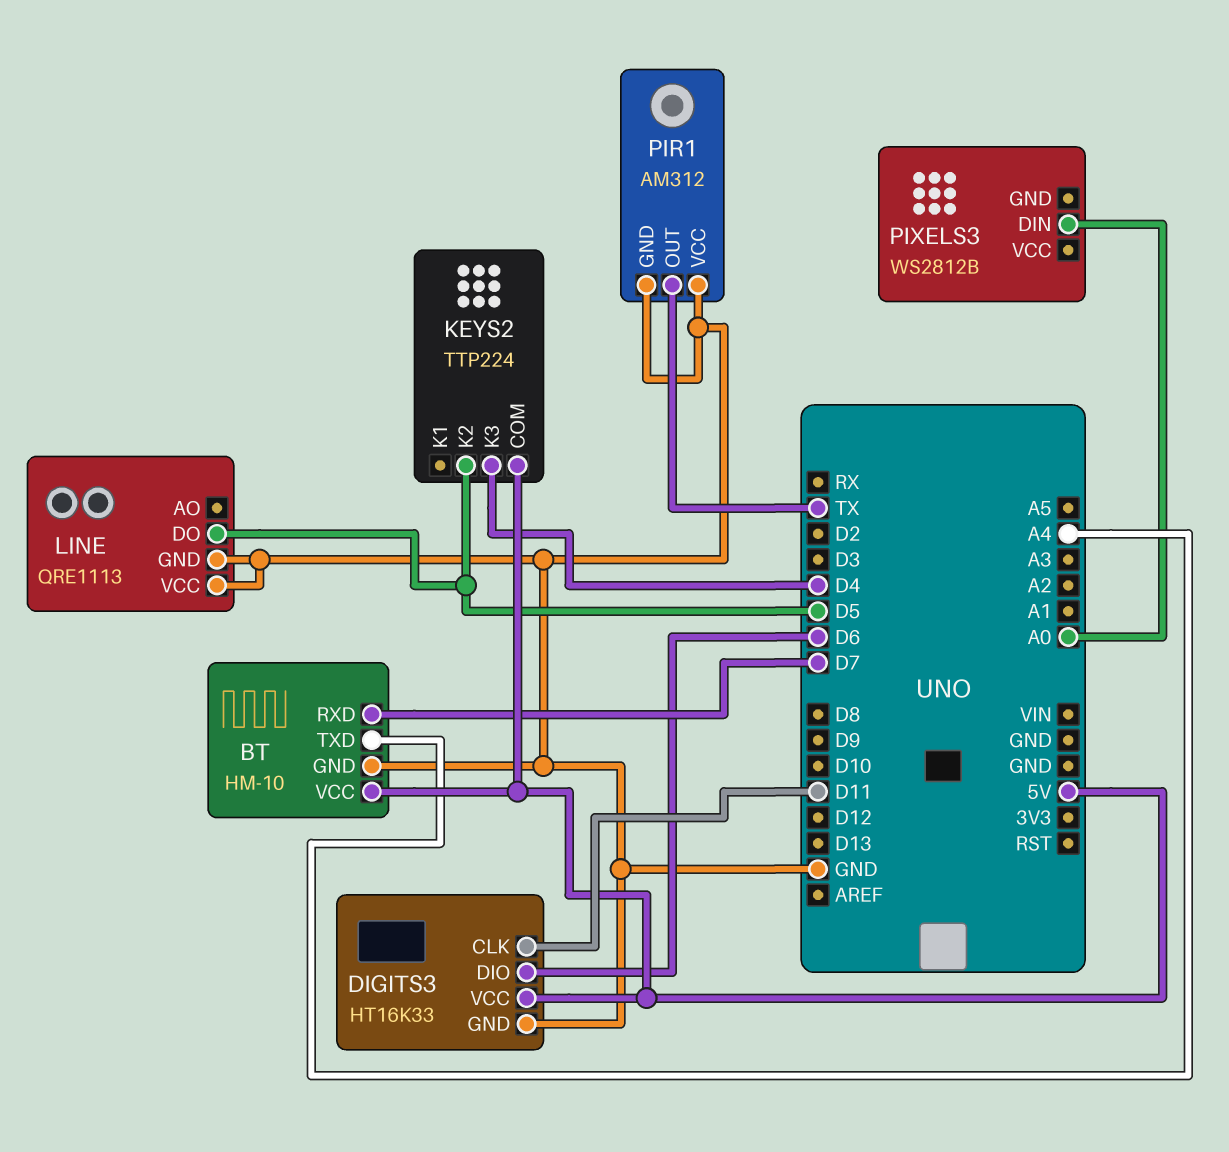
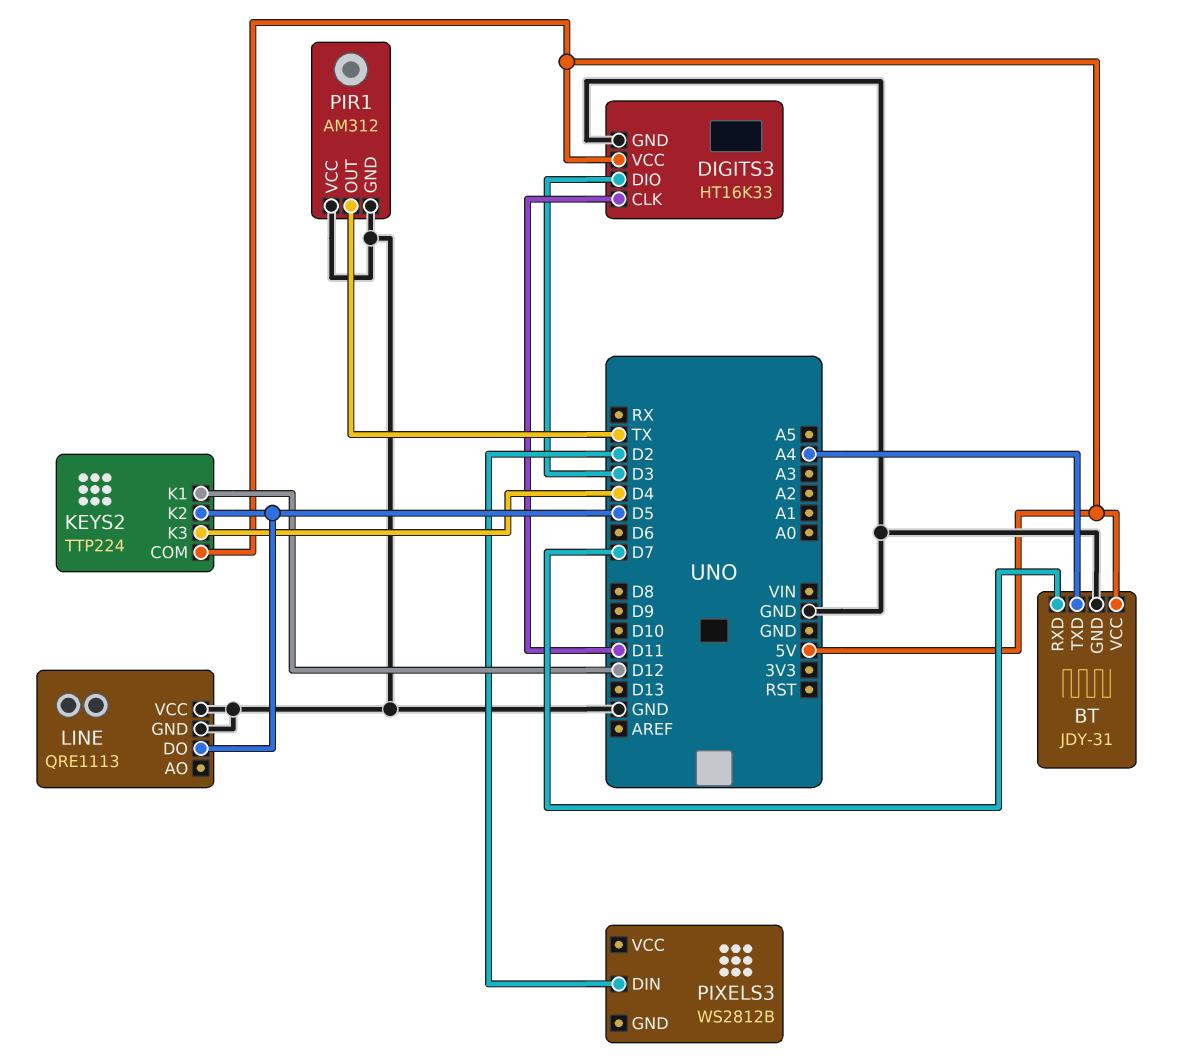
BT: HM-10 -> JDY-31
DIGITS3 pin DIO: D6 -> D3
KEYS2 pin K1: none -> D12
PIXELS3 pin DIN: A0 -> D2

